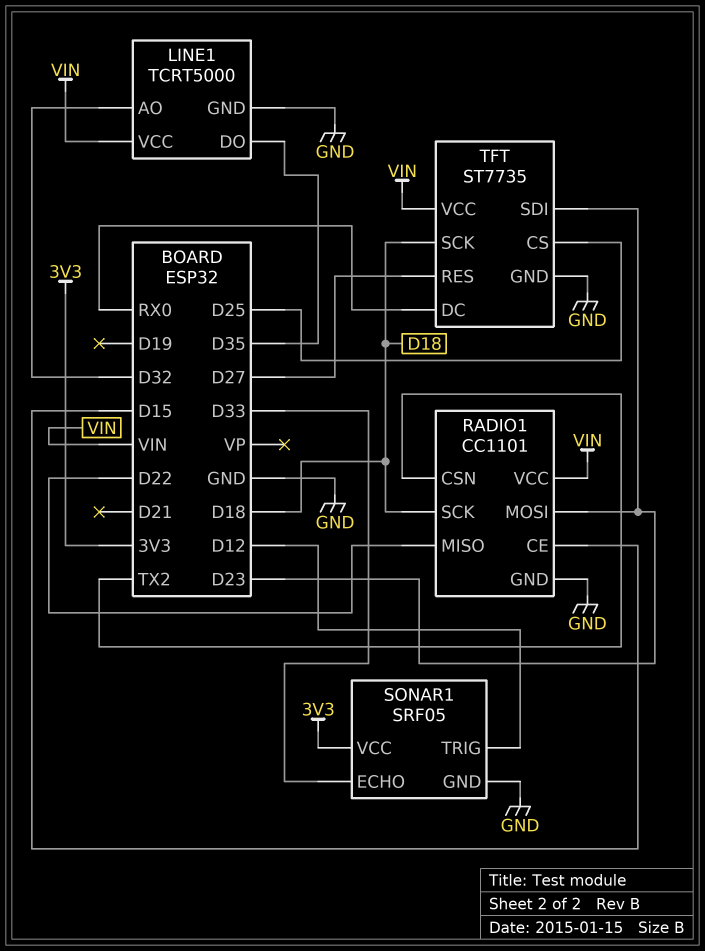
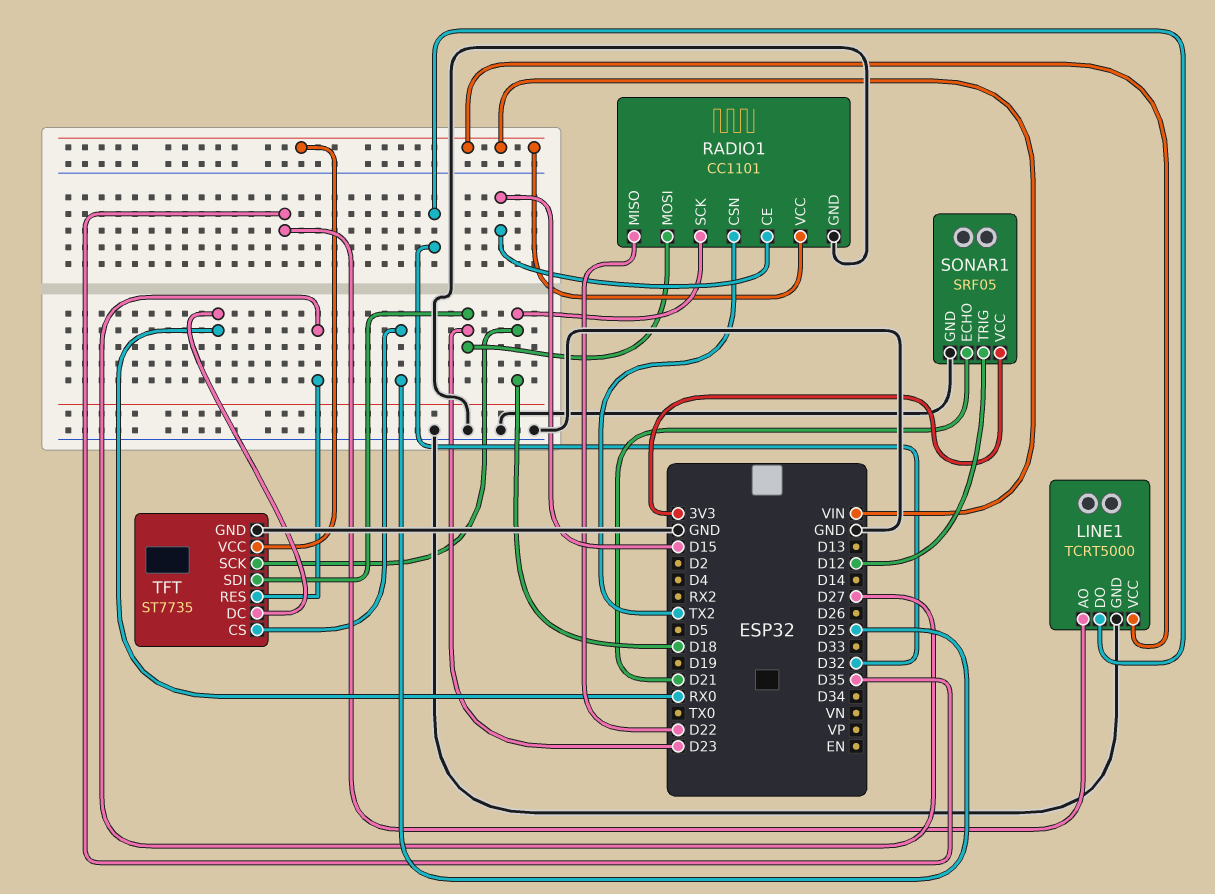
LINE1 pin AO: D32 -> D35
LINE1 pin DO: D35 -> D32
SONAR1 pin ECHO: D33 -> D21

